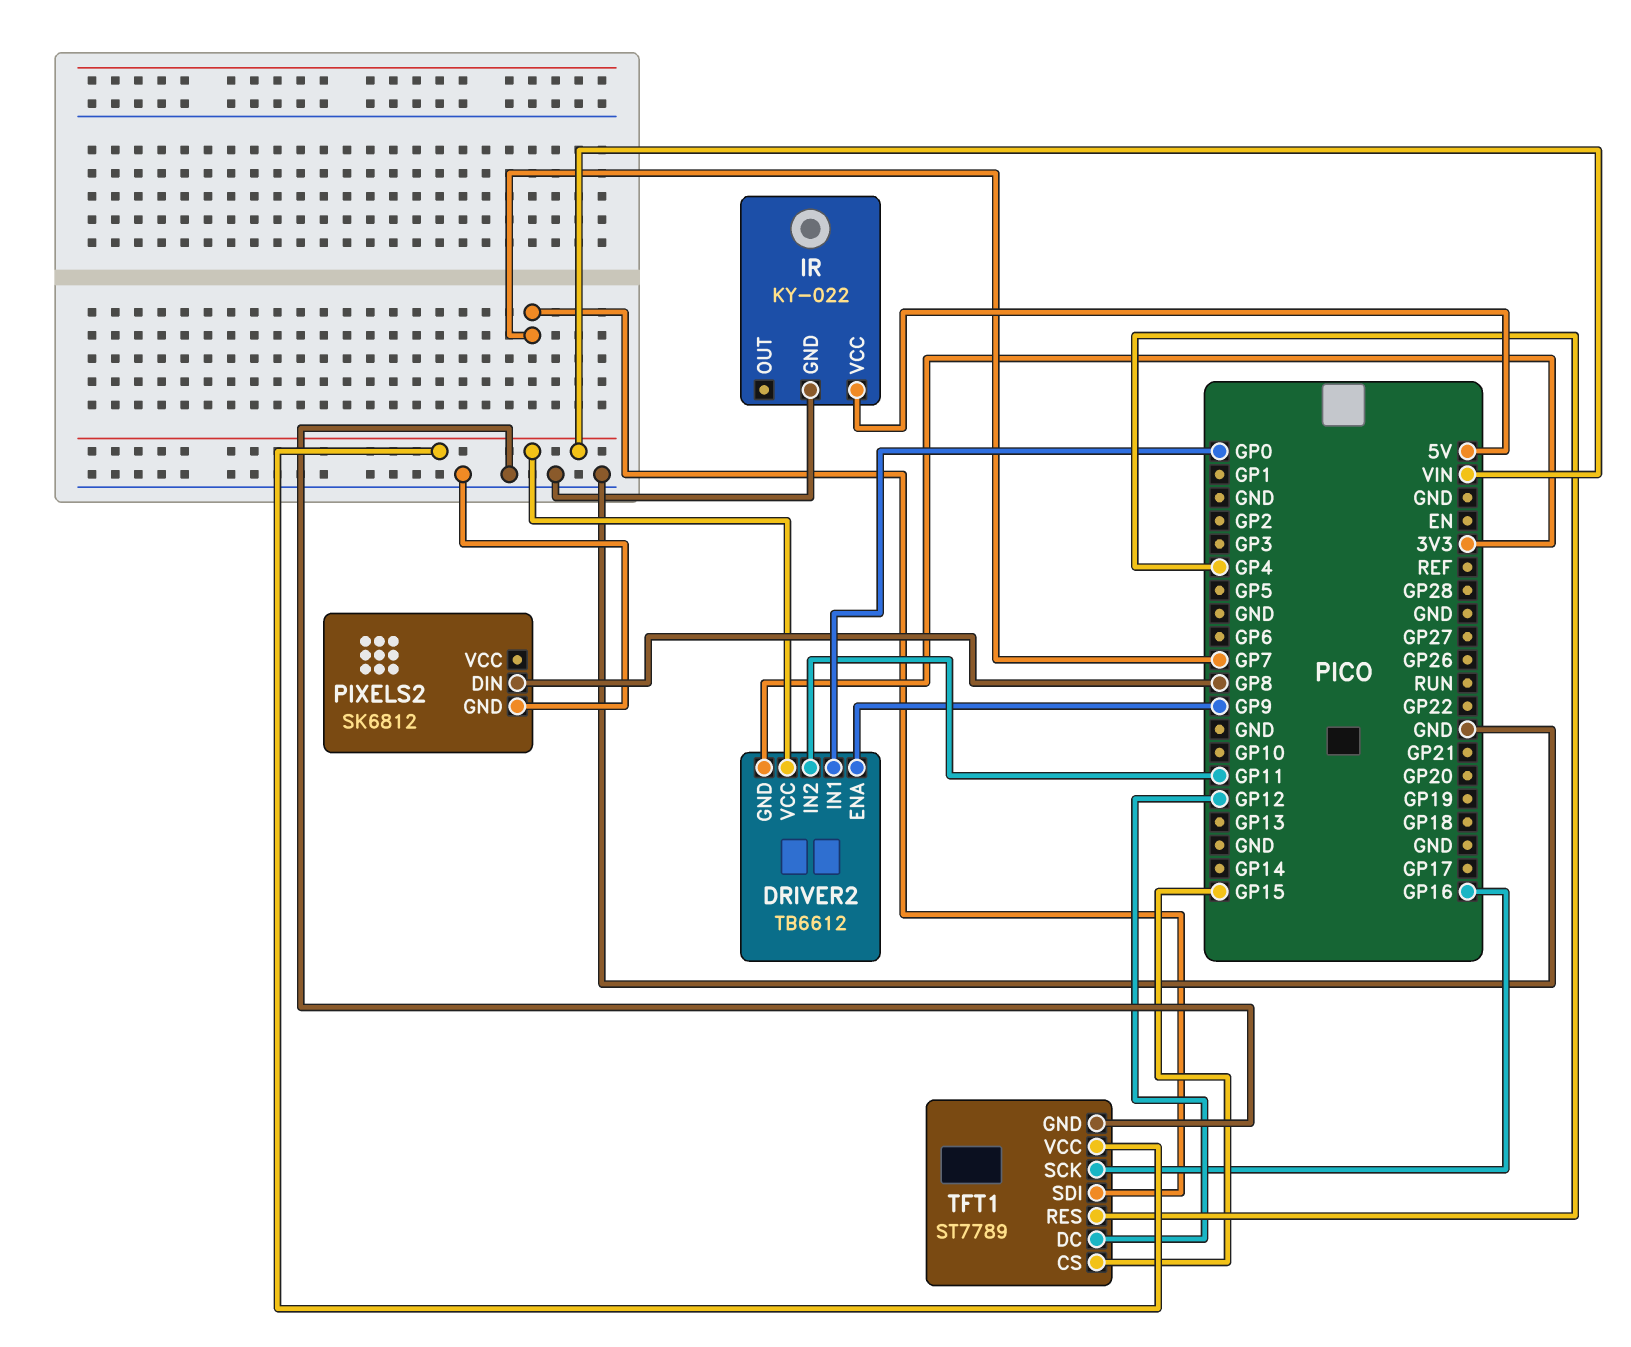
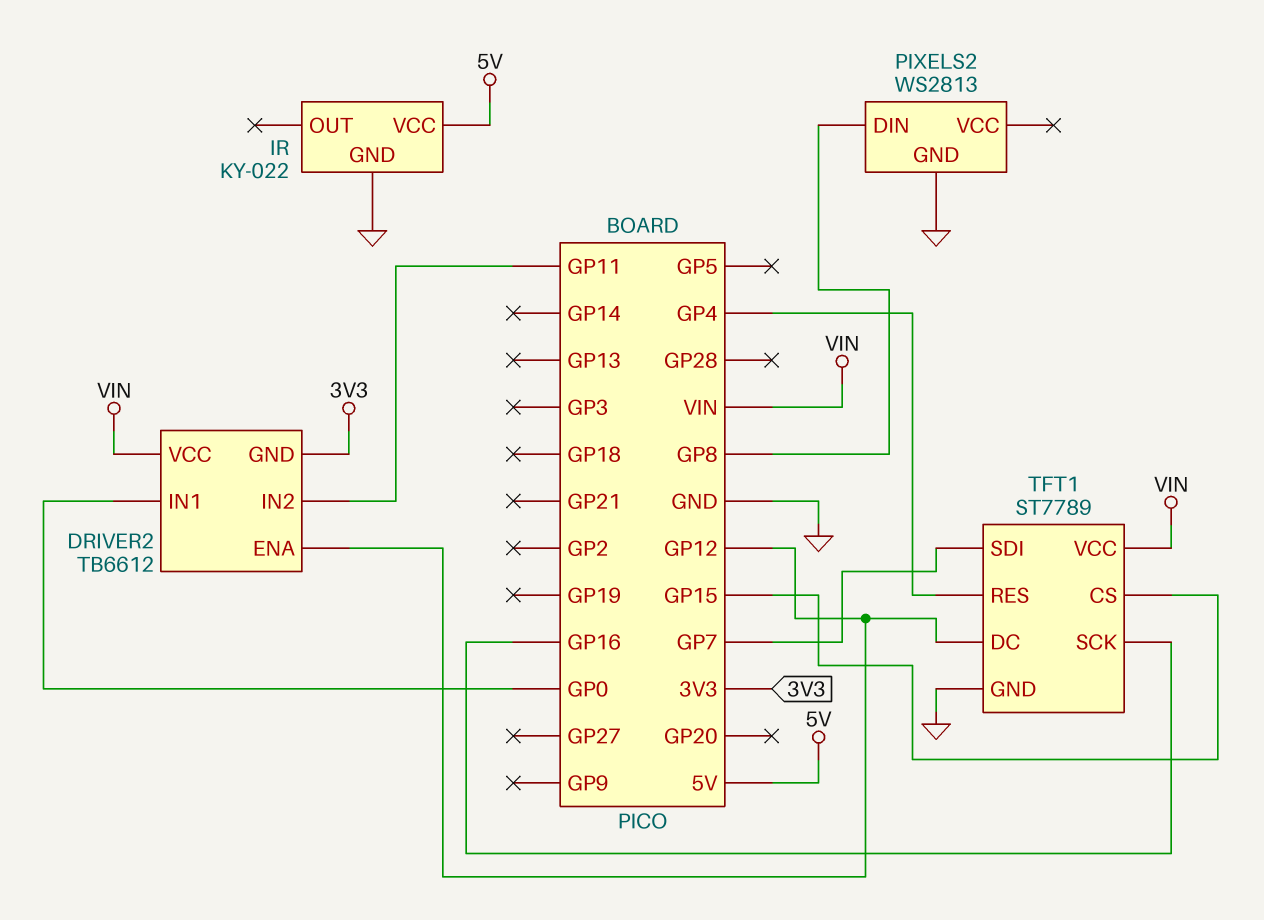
DRIVER2 pin ENA: GP9 -> GP12
PIXELS2: SK6812 -> WS2813

